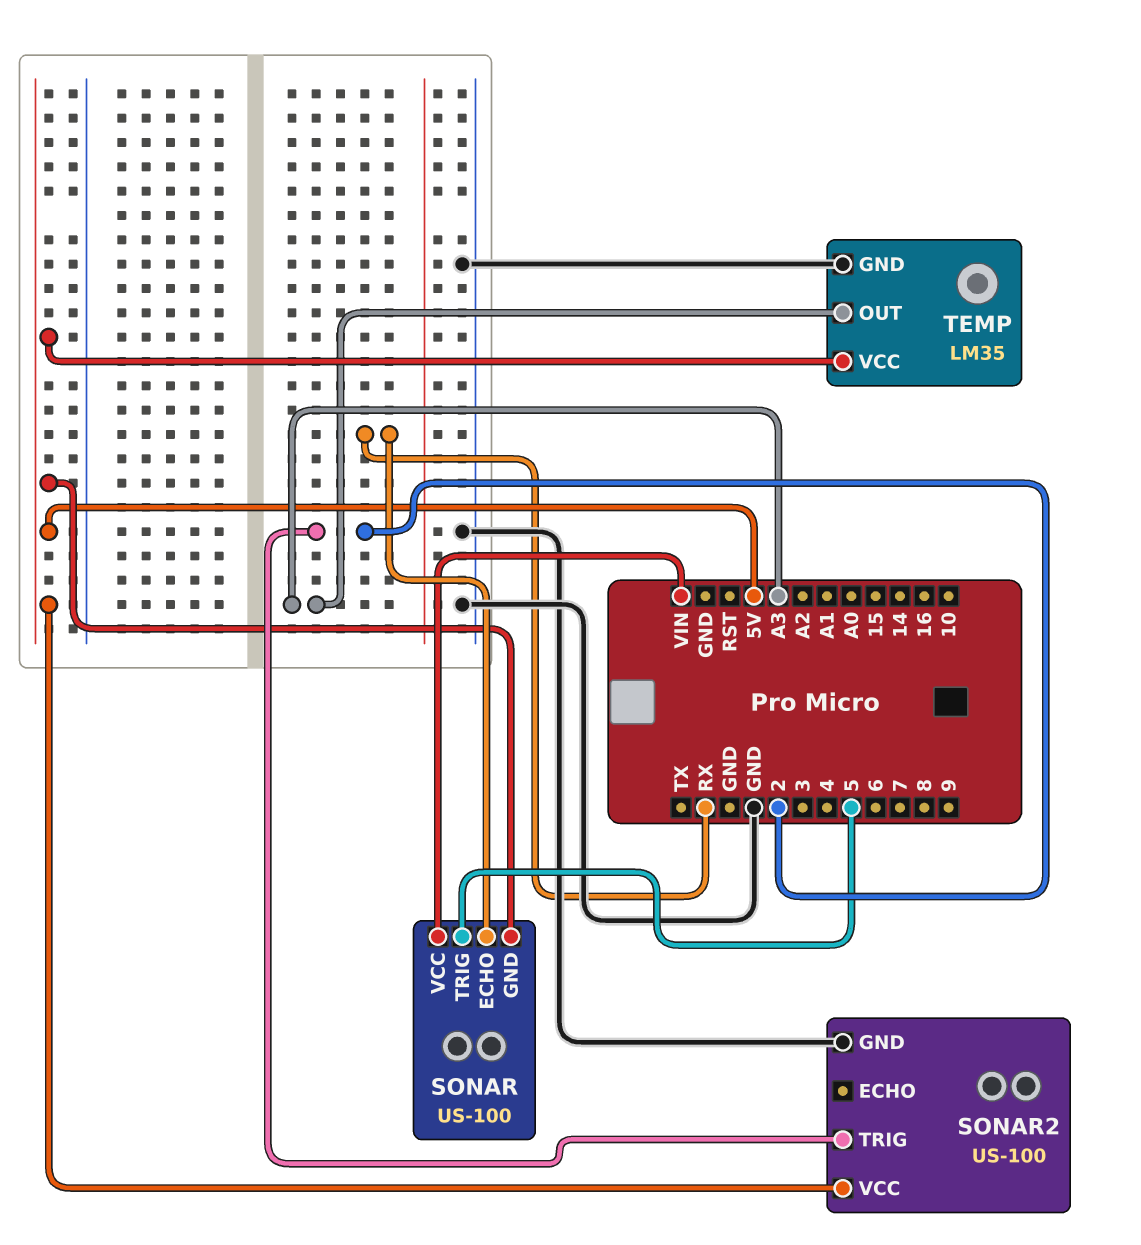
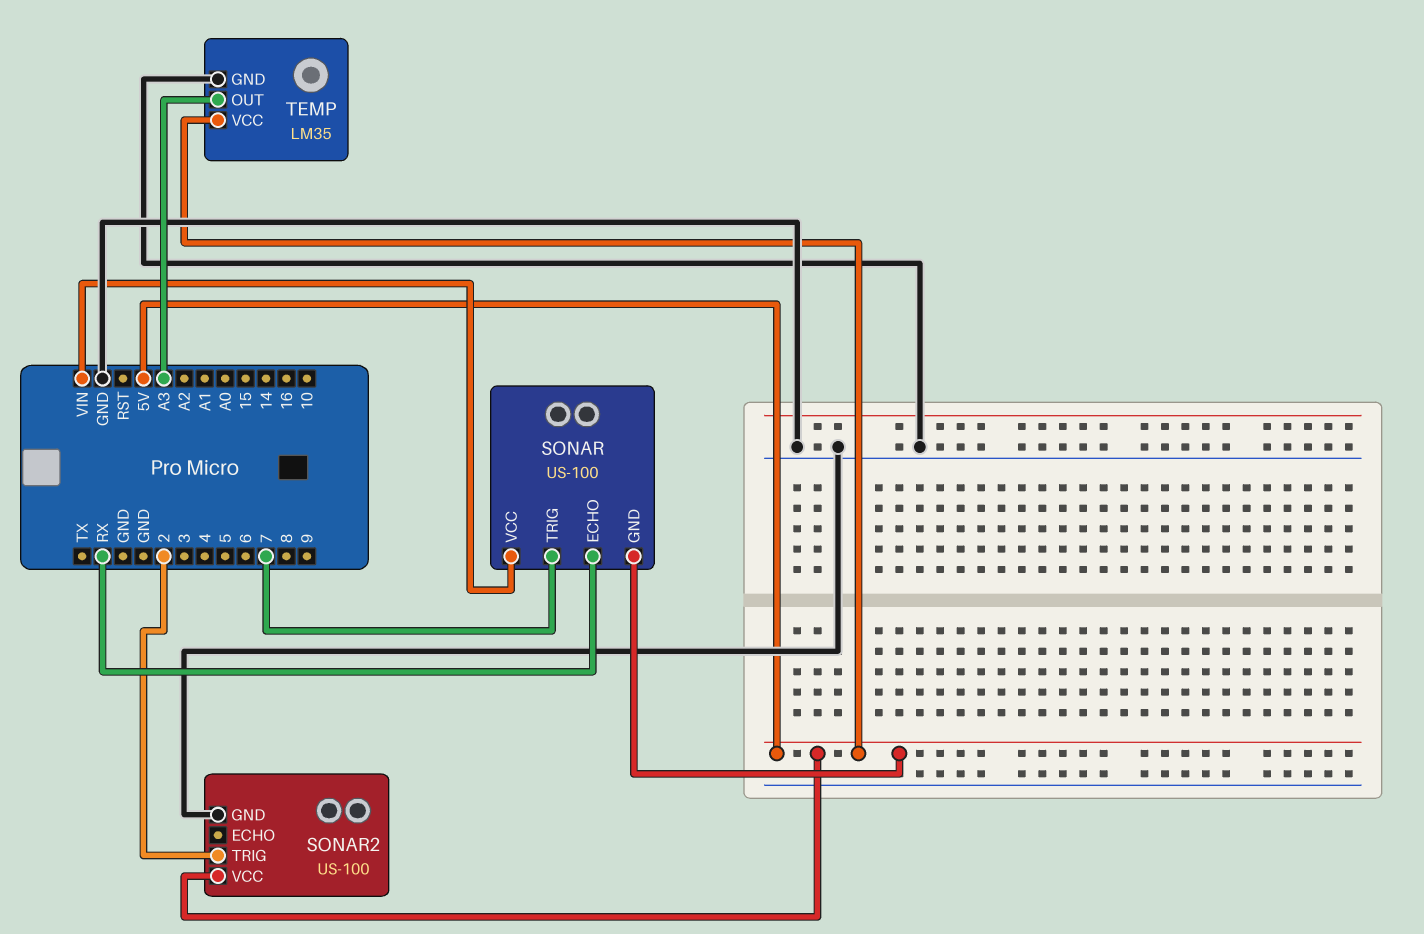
SONAR pin TRIG: 5 -> 7

